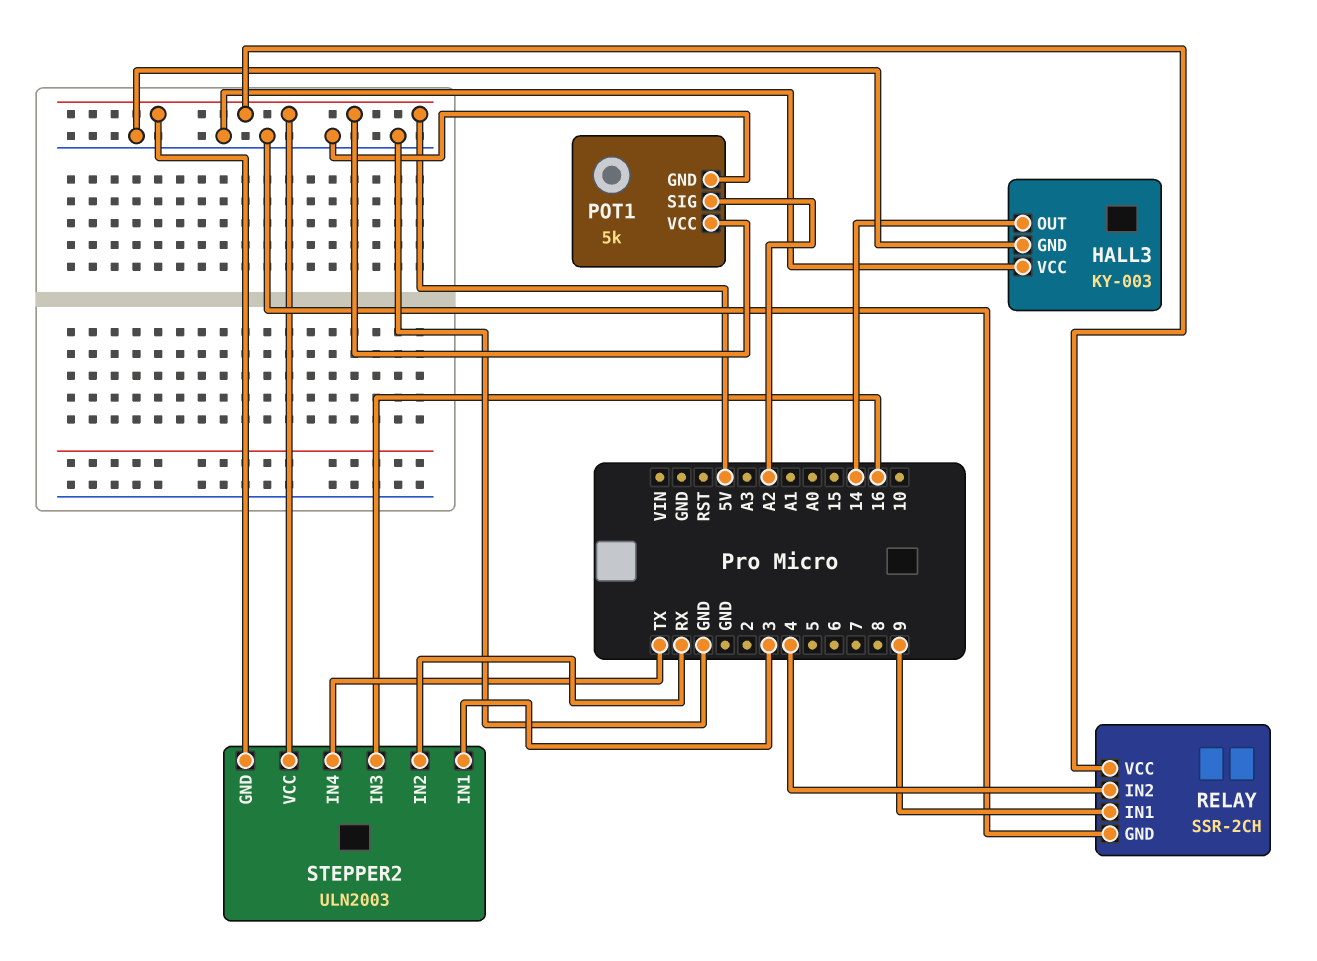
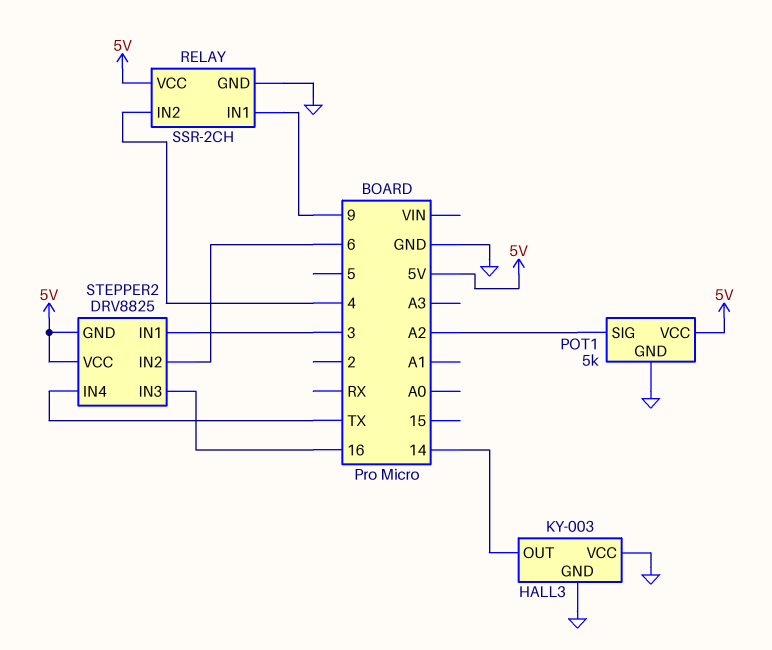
STEPPER2: ULN2003 -> DRV8825
STEPPER2 pin IN2: RX -> 6

